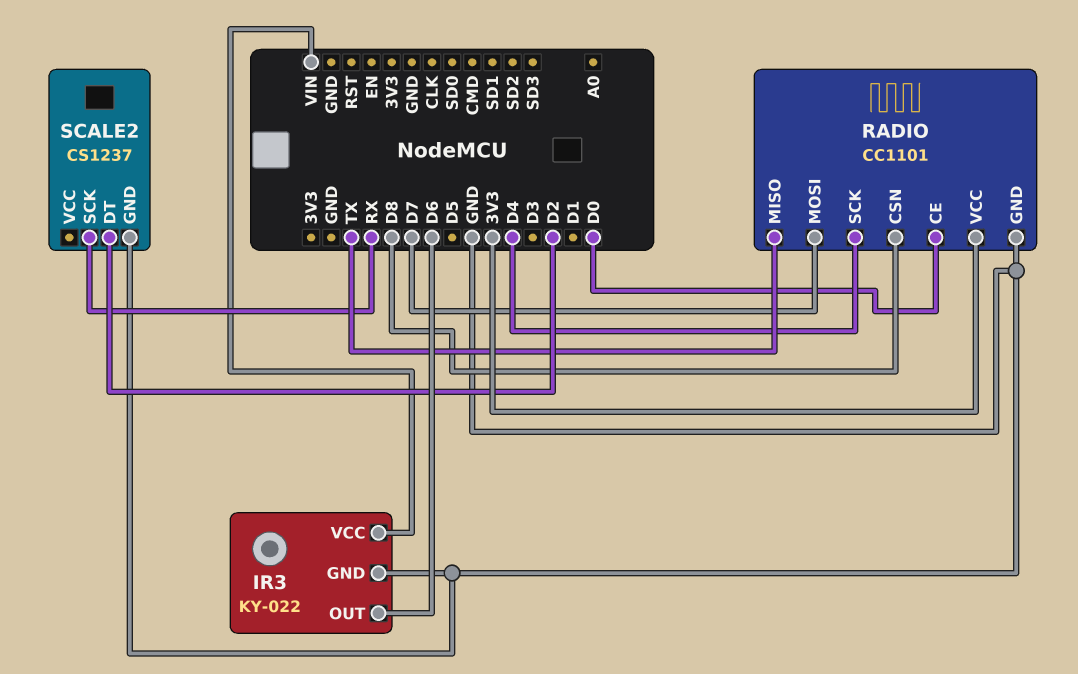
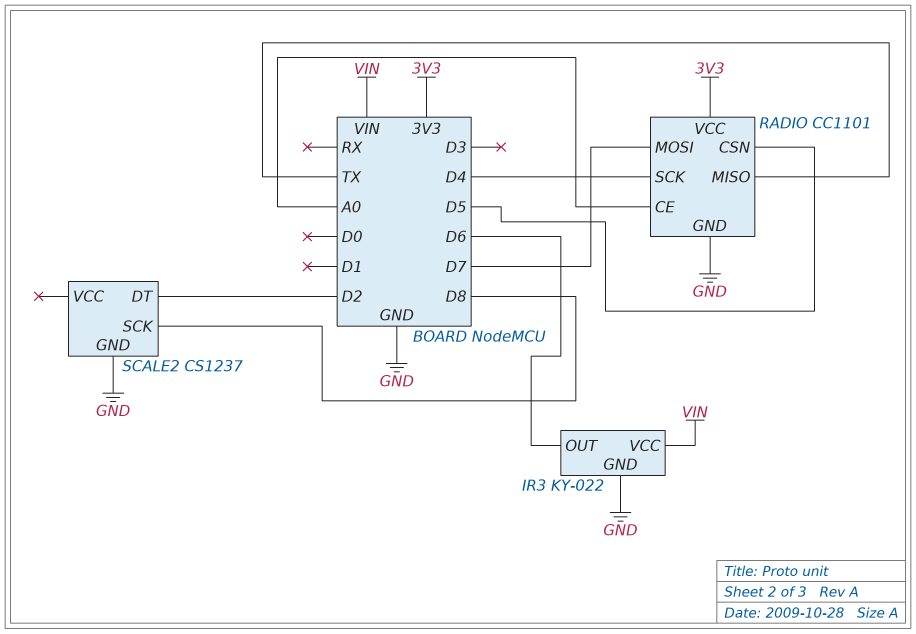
RADIO pin CE: D0 -> A0
RADIO pin CSN: D8 -> D5
SCALE2 pin SCK: RX -> D8

